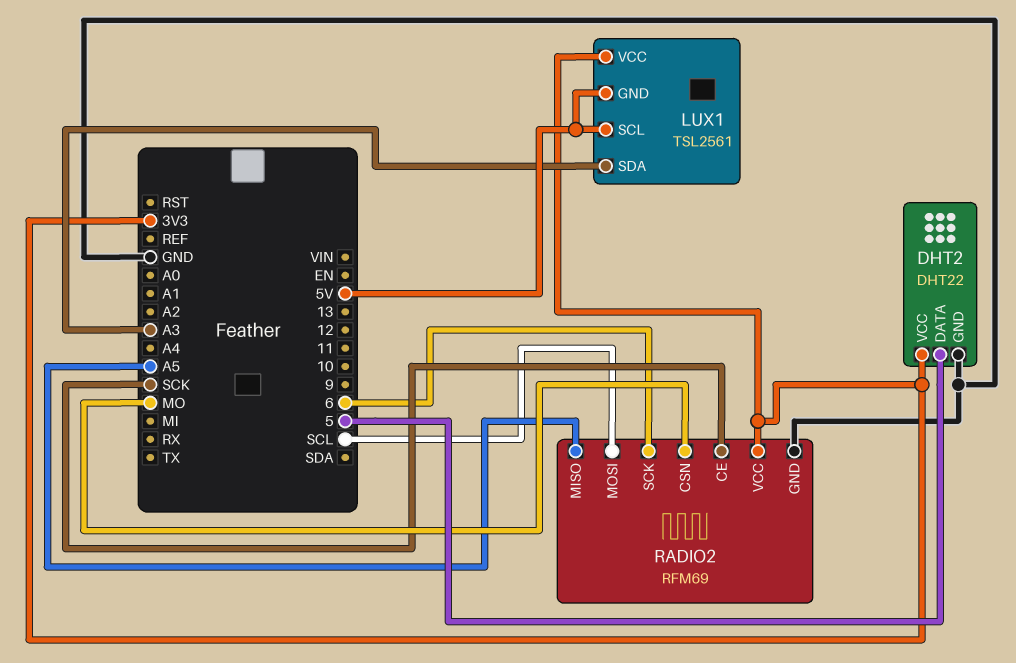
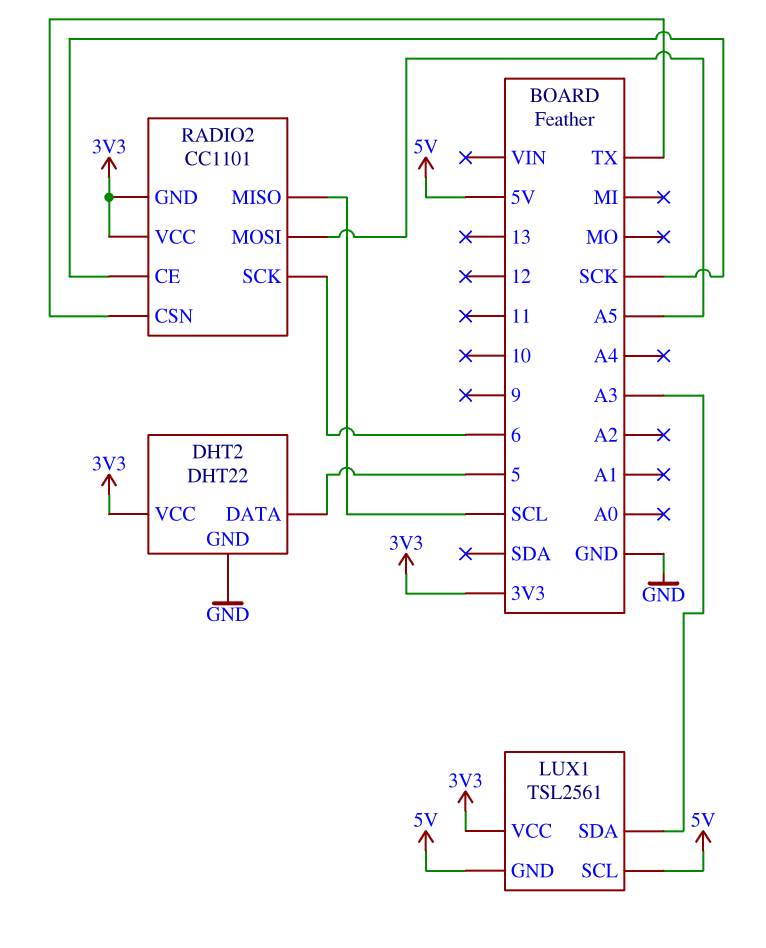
RADIO2: RFM69 -> CC1101
RADIO2 pin CSN: MO -> TX
RADIO2 pin GND: GND -> 3V3
RADIO2 pin MISO: A5 -> SCL
RADIO2 pin MOSI: SCL -> A5

